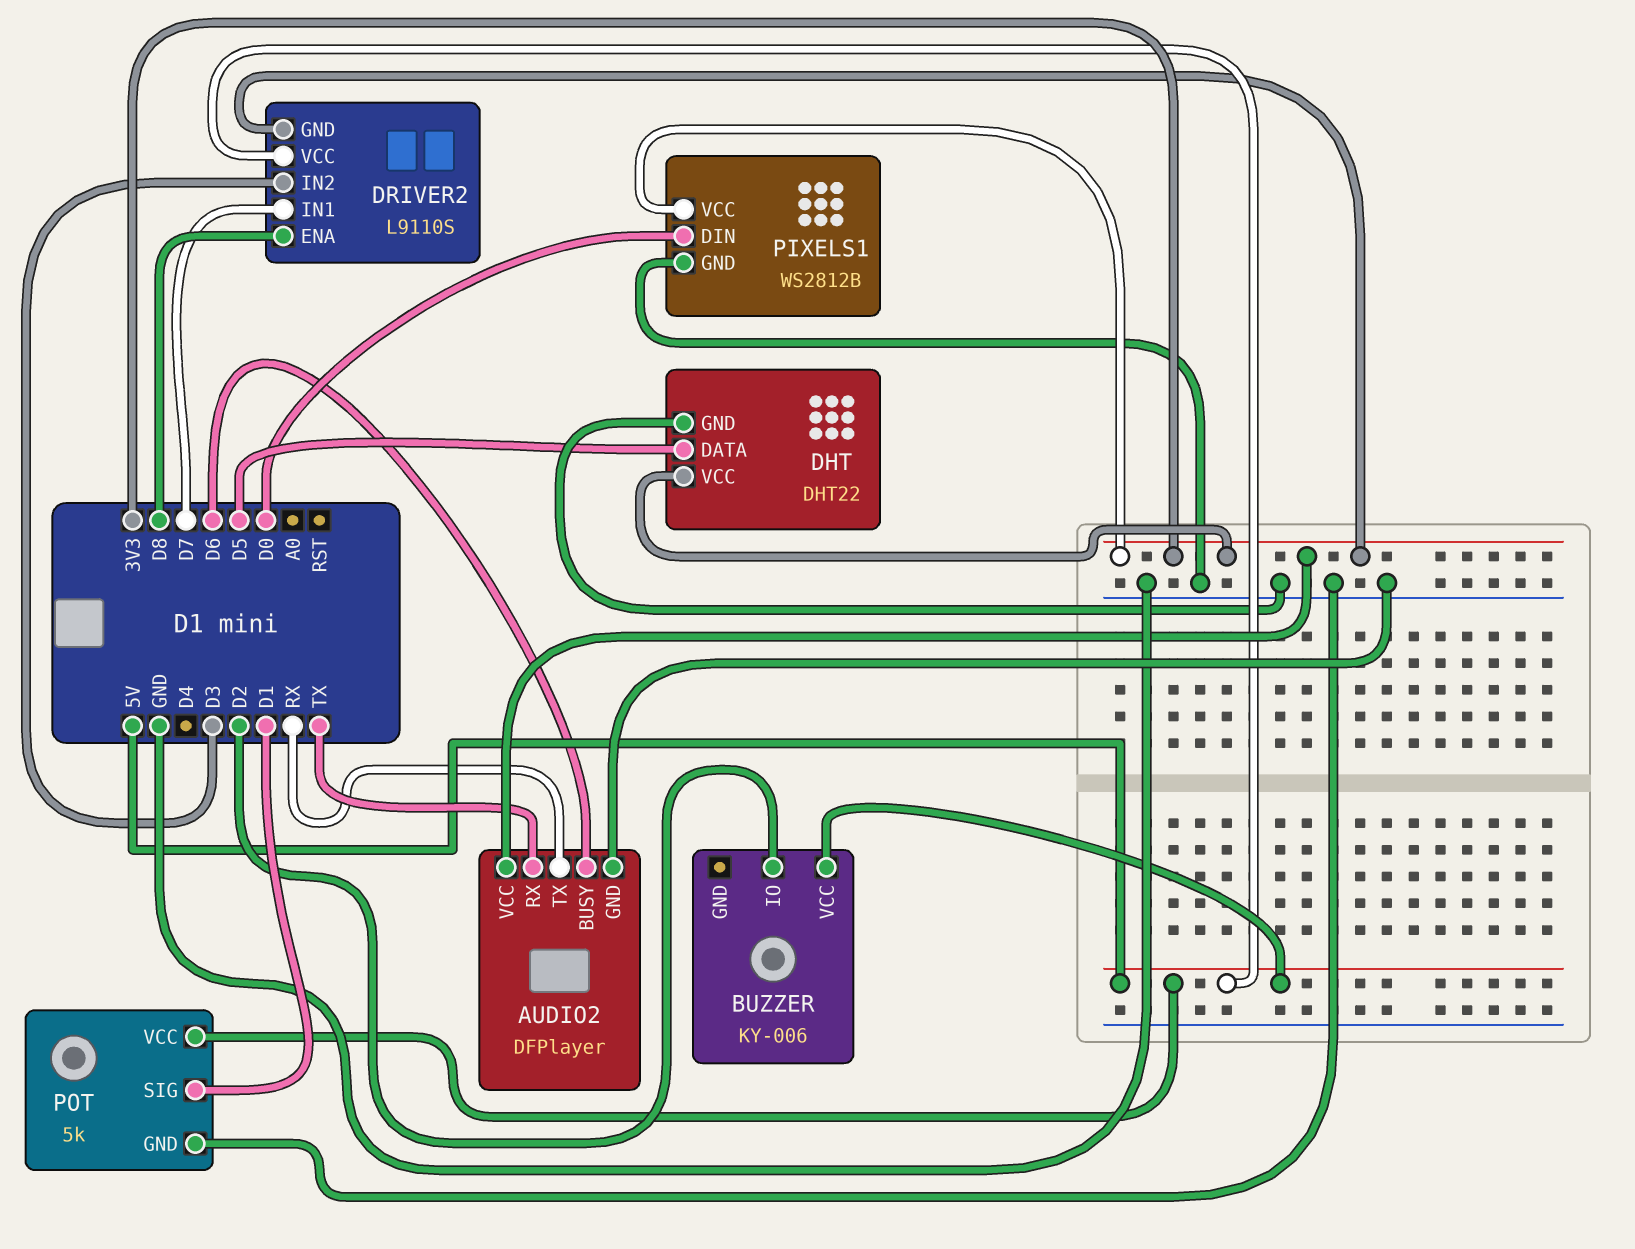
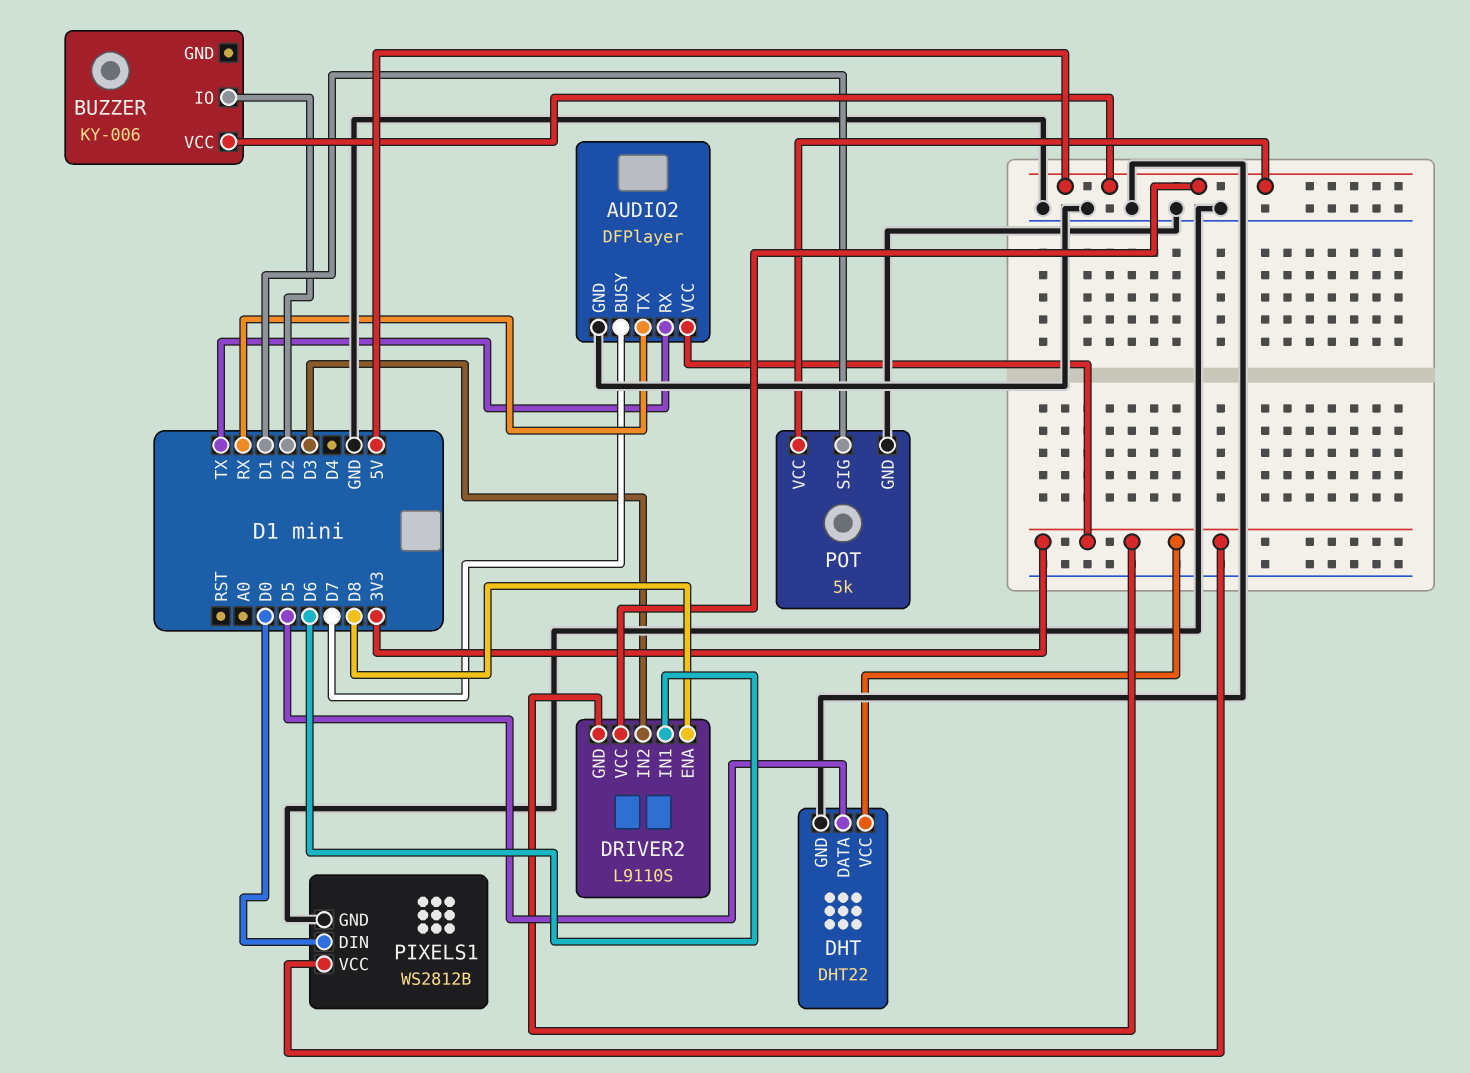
AUDIO2 pin BUSY: D6 -> D7
DRIVER2 pin IN1: D7 -> D6

